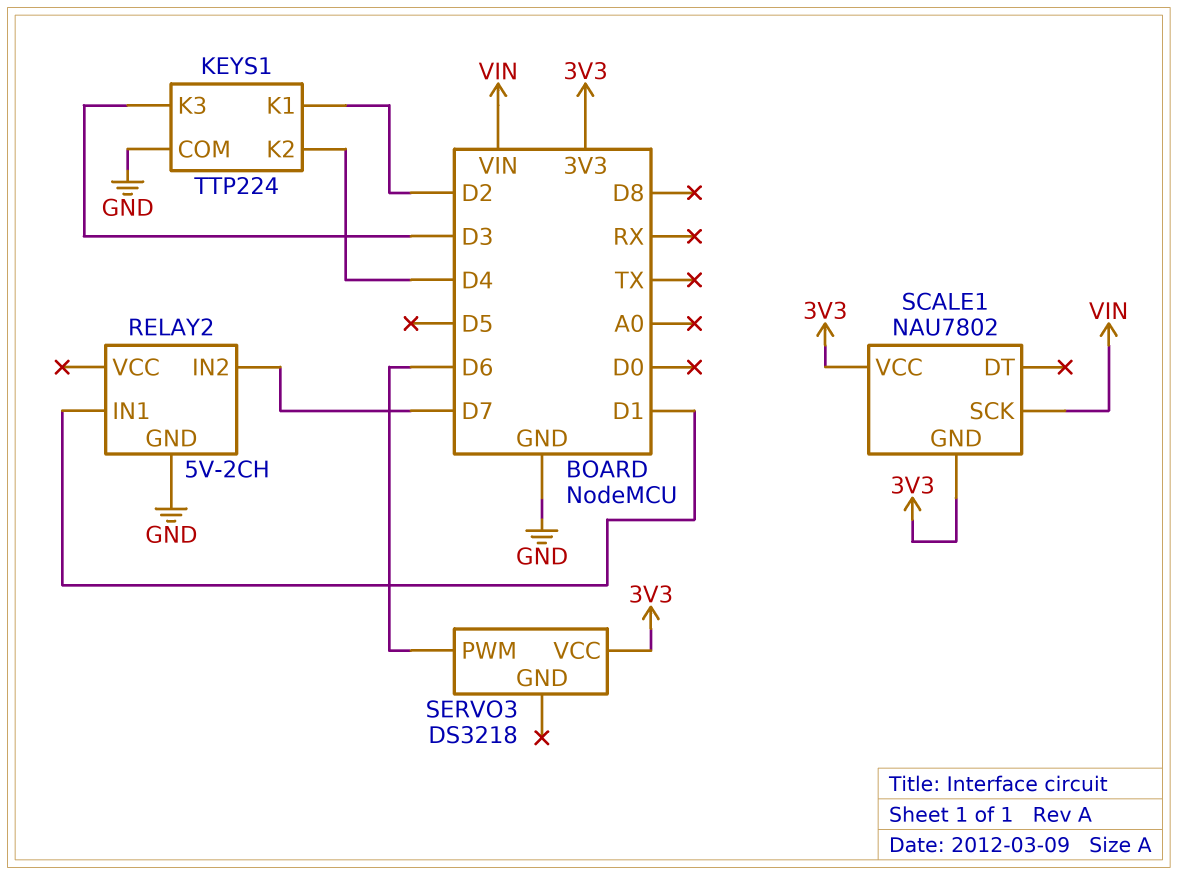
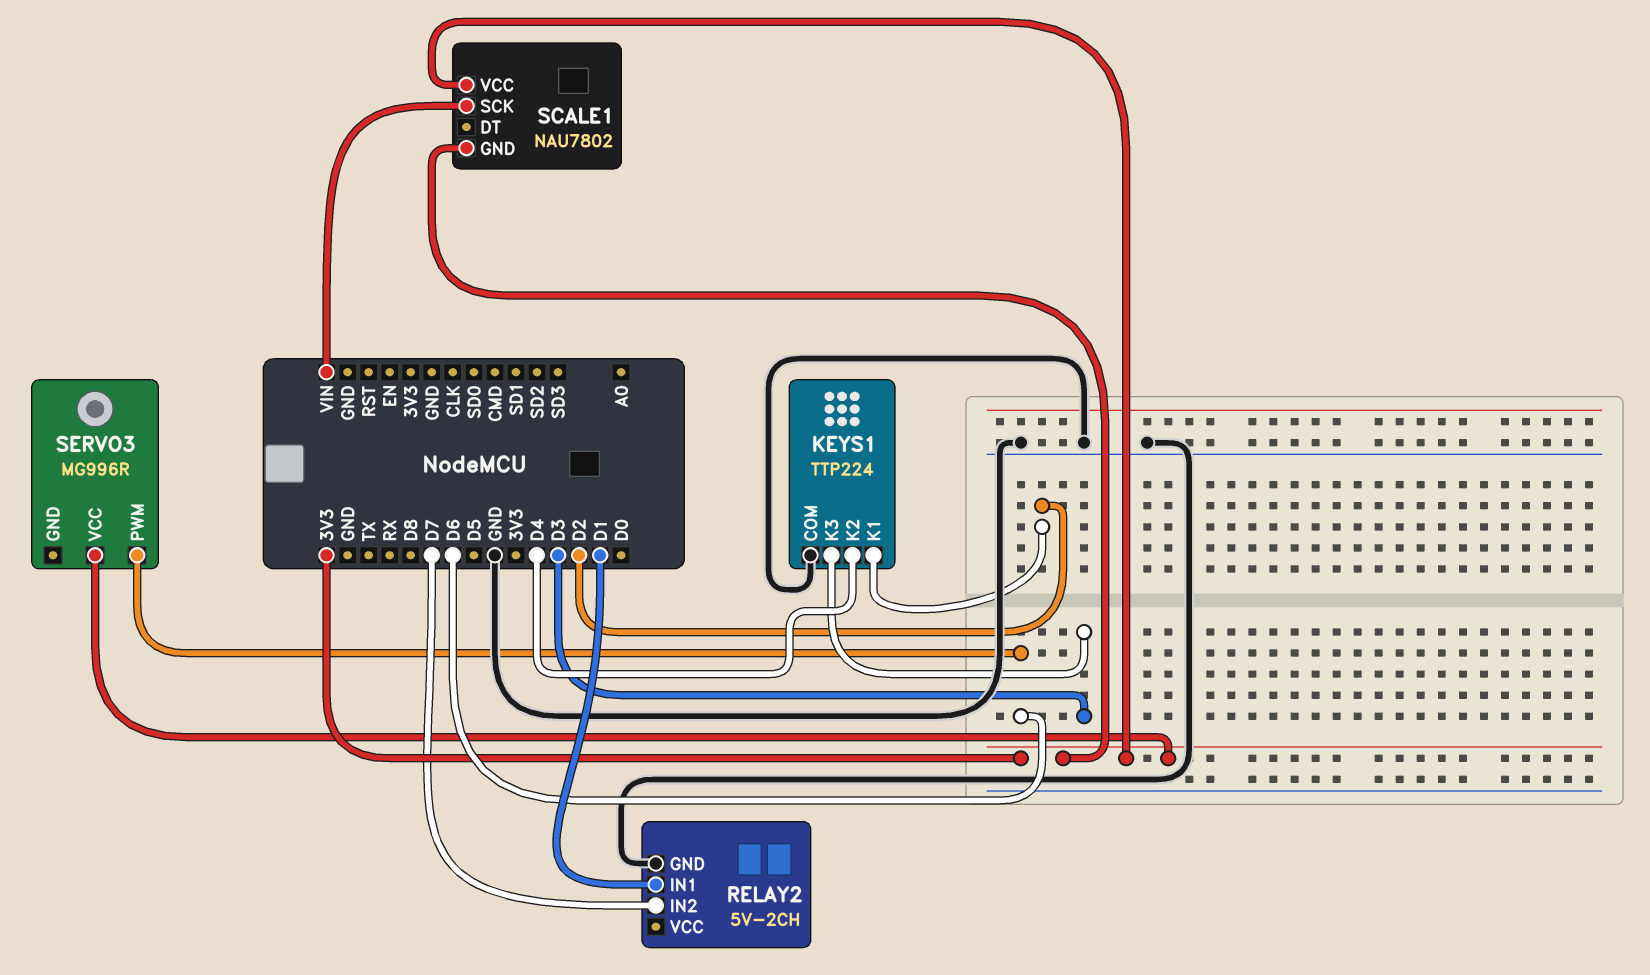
SERVO3: DS3218 -> MG996R

